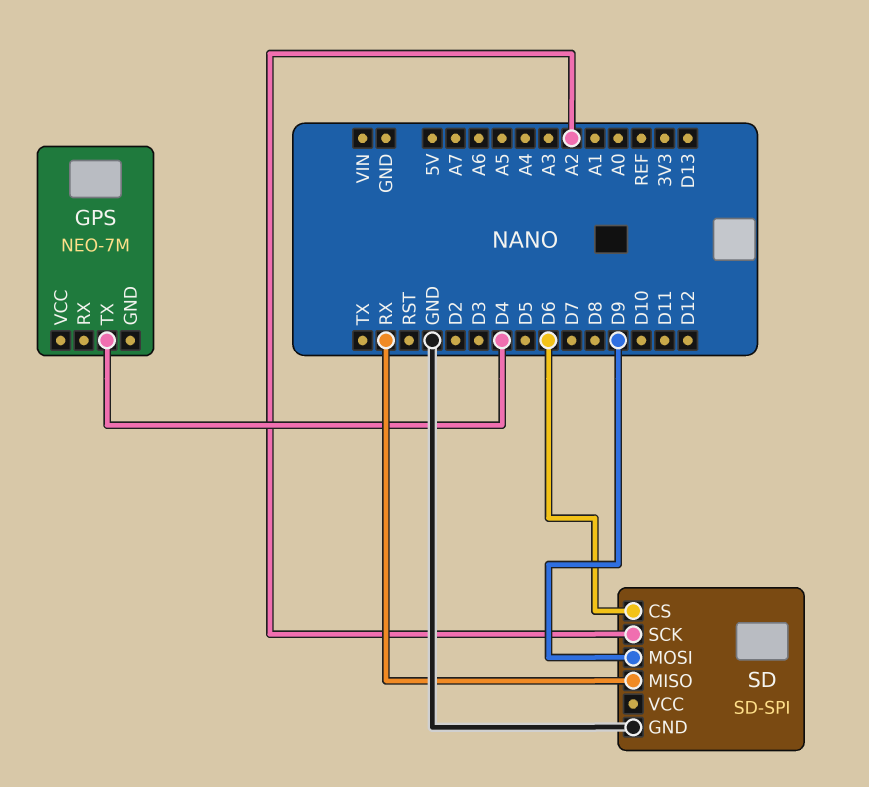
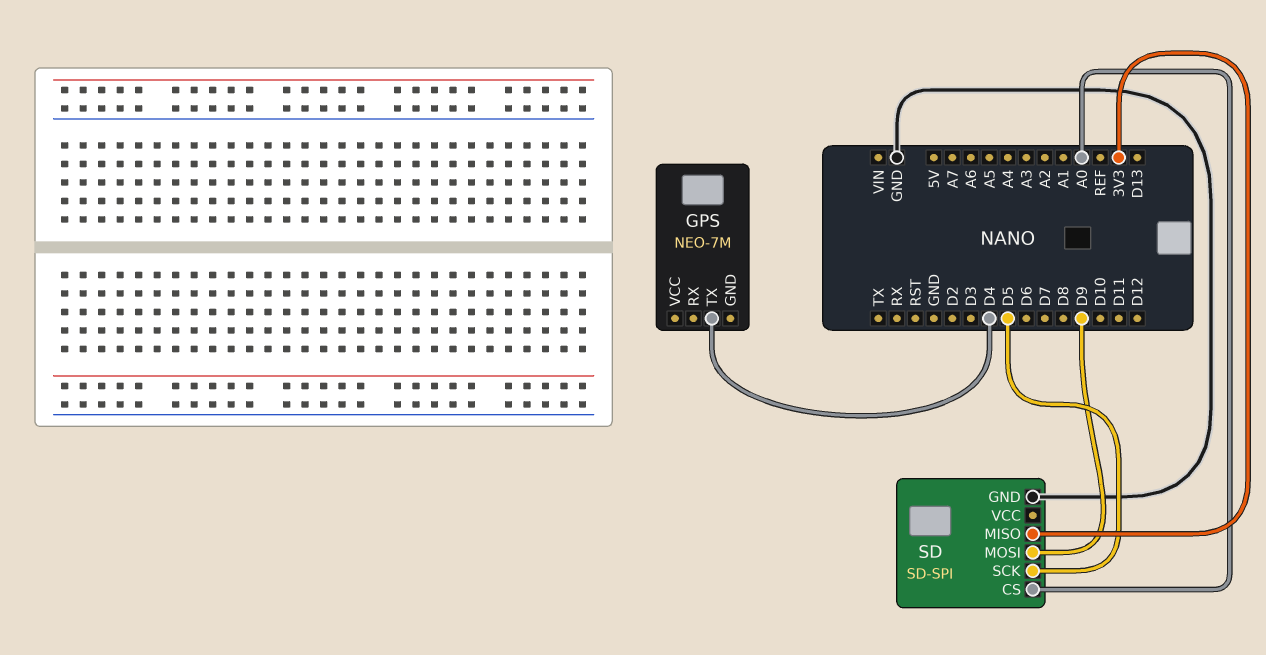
SD pin CS: D6 -> A0
SD pin MISO: RX -> 3V3
SD pin SCK: A2 -> D5

